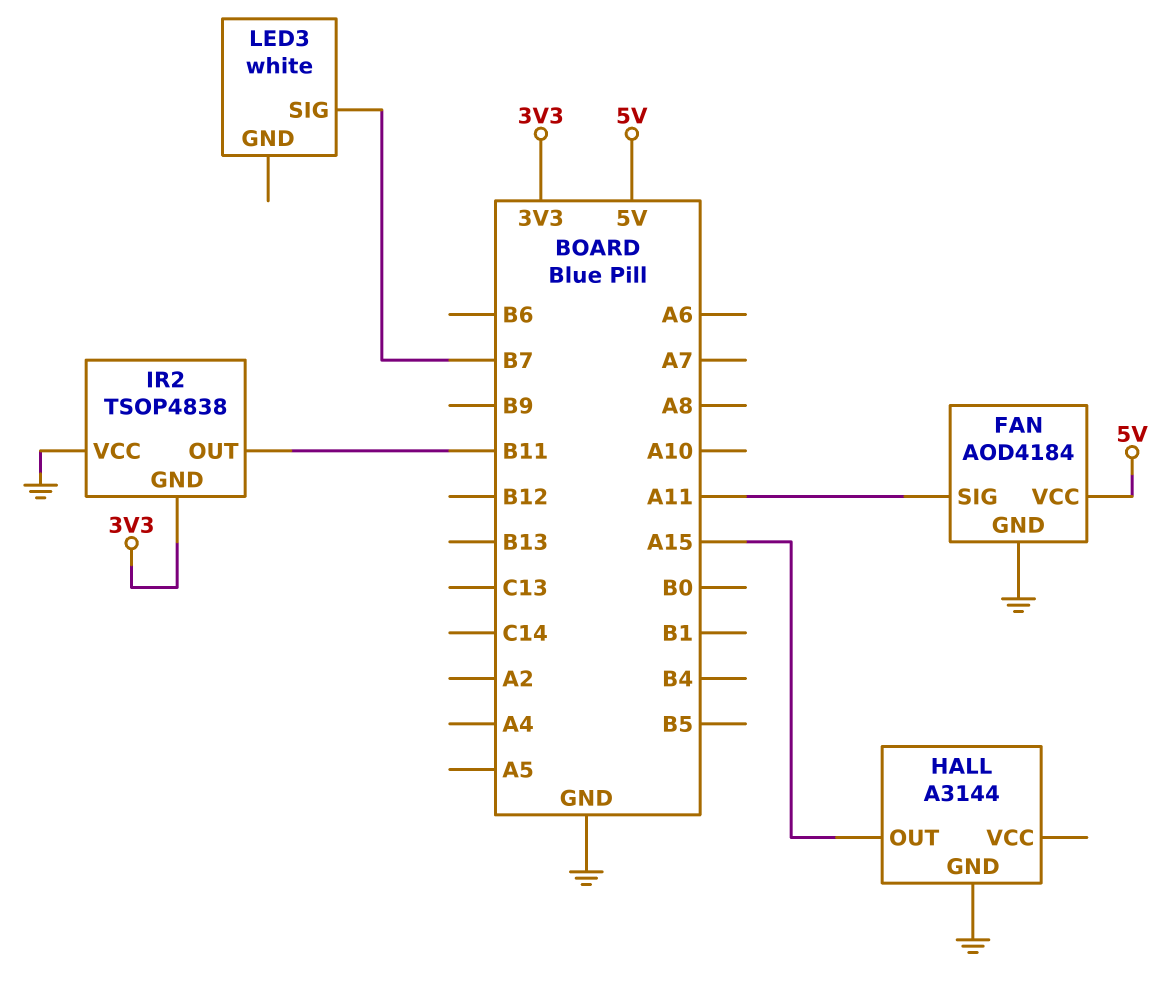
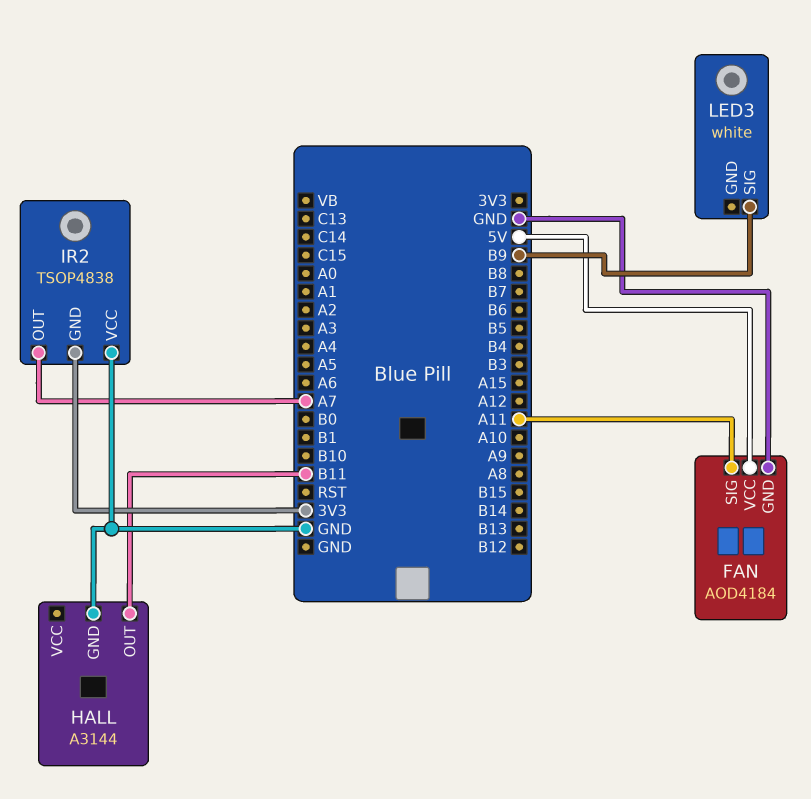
HALL pin OUT: A15 -> B11
IR2 pin OUT: B11 -> A7
LED3 pin SIG: B7 -> B9

